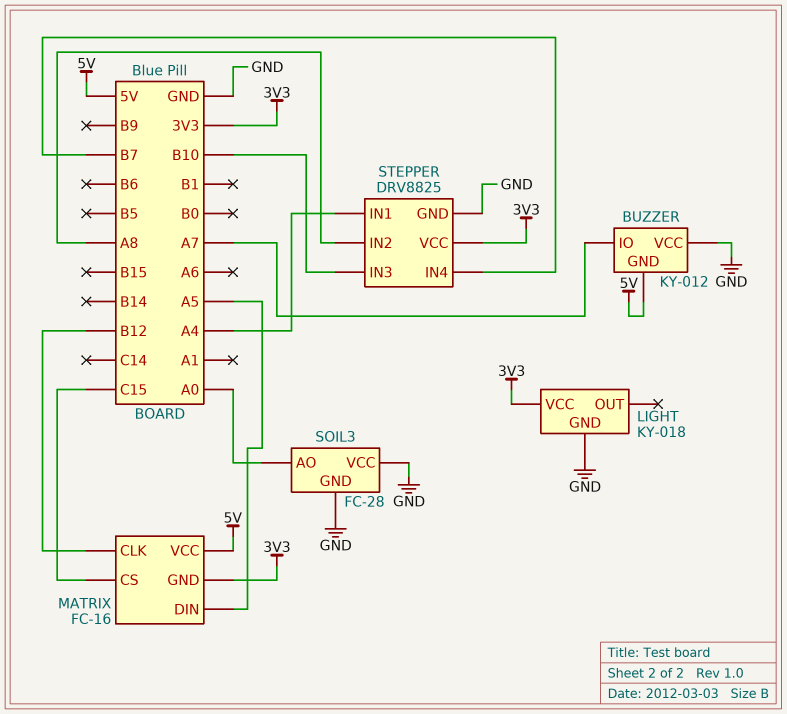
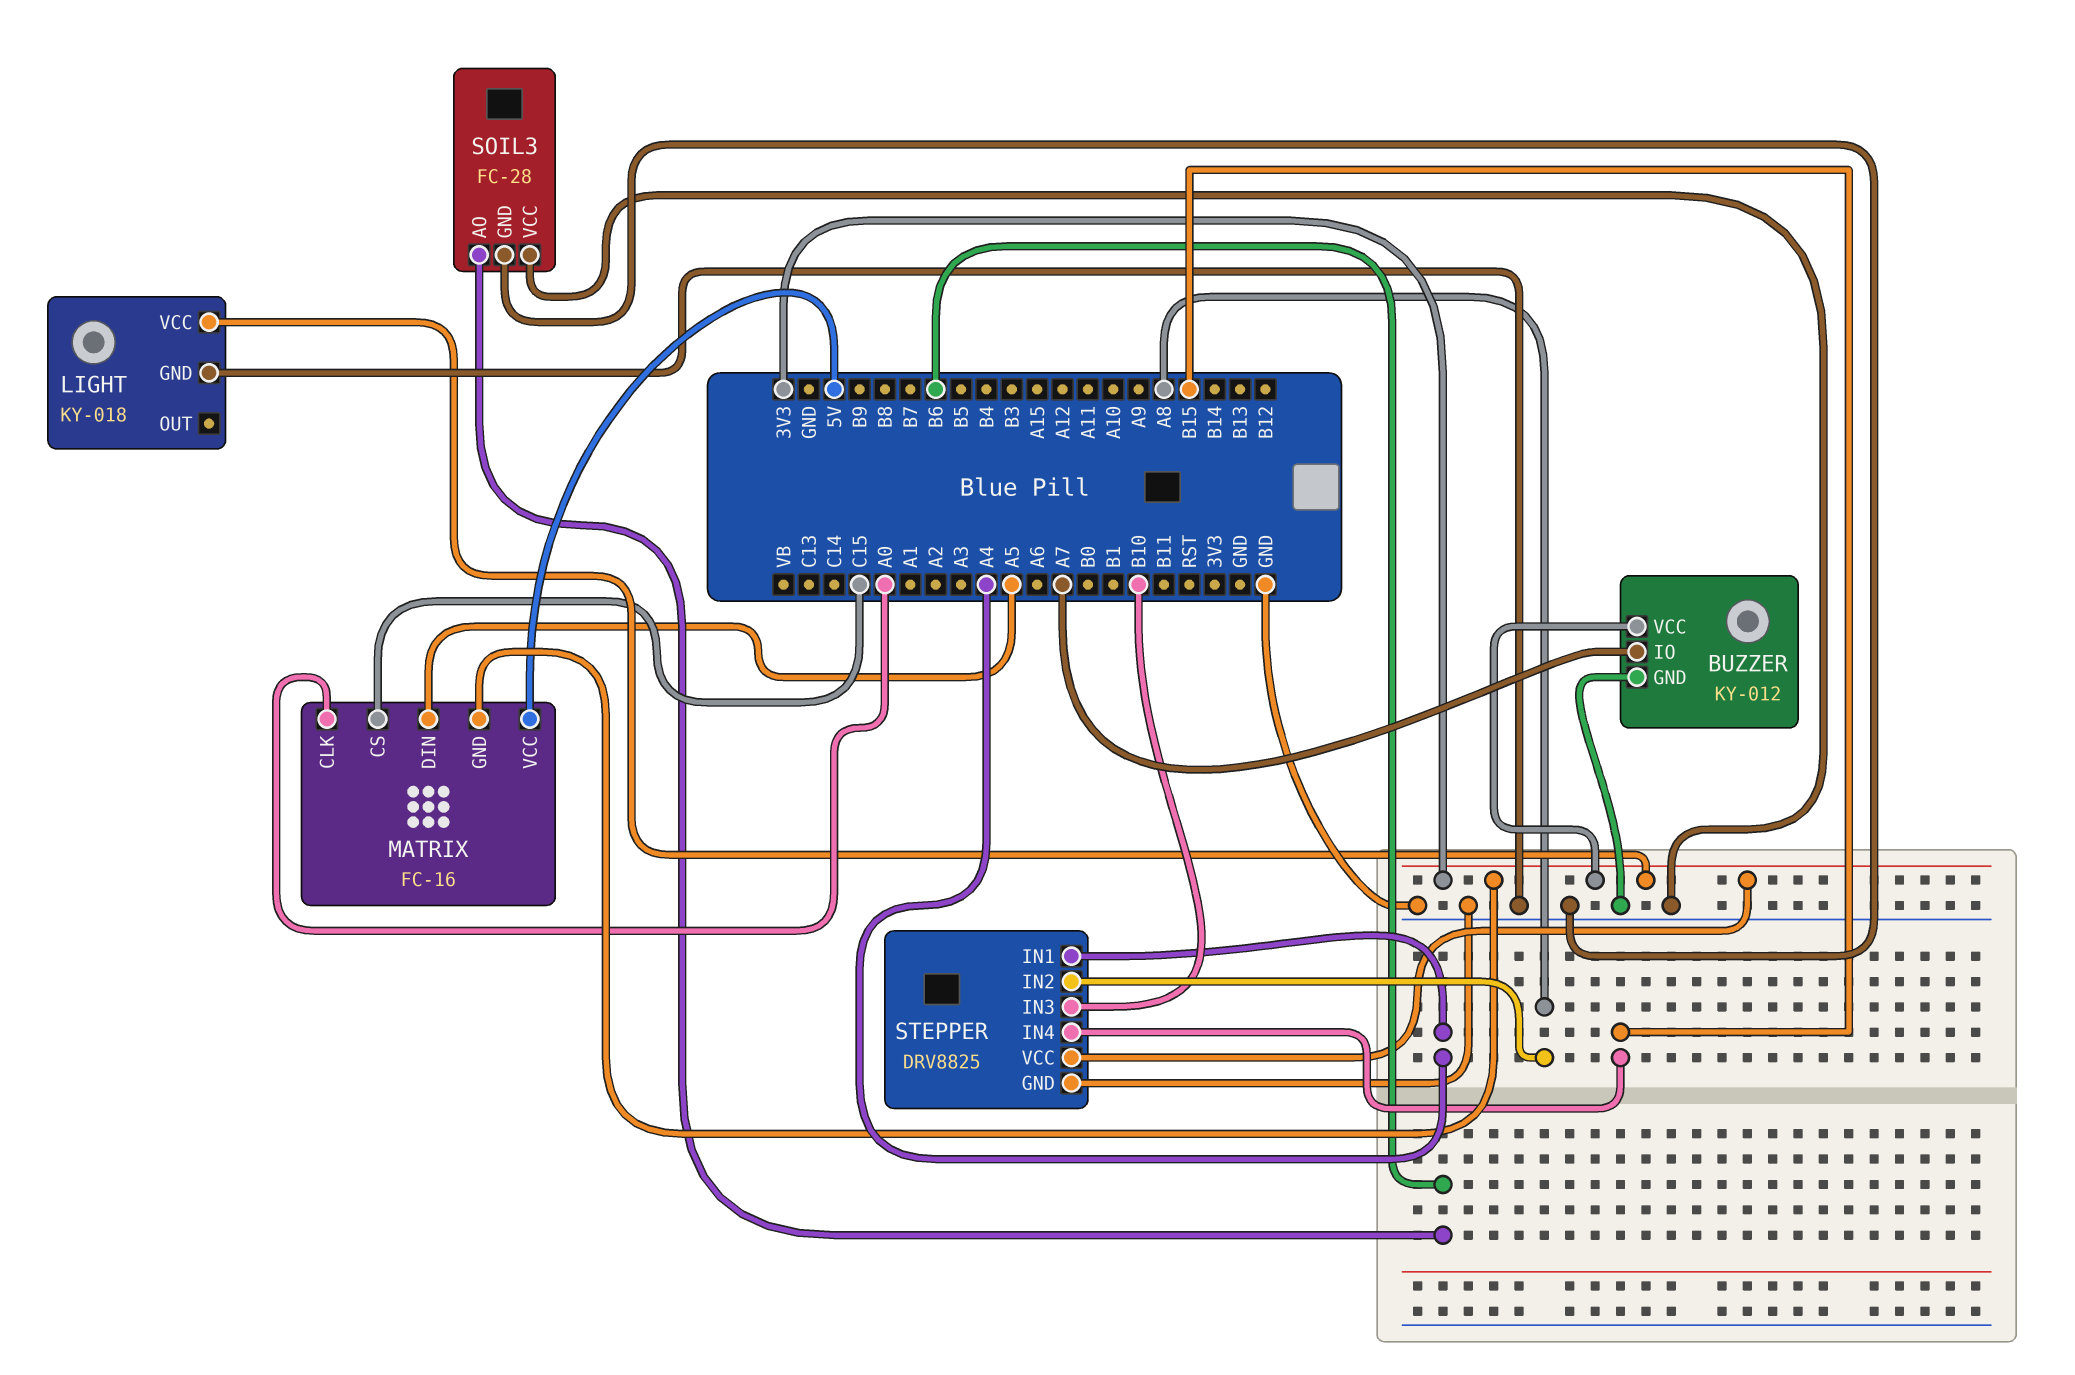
BUZZER pin GND: 5V -> GND
BUZZER pin VCC: GND -> 3V3
MATRIX pin CLK: B12 -> A0
SOIL3 pin AO: A0 -> B6
STEPPER pin IN4: B7 -> B15

